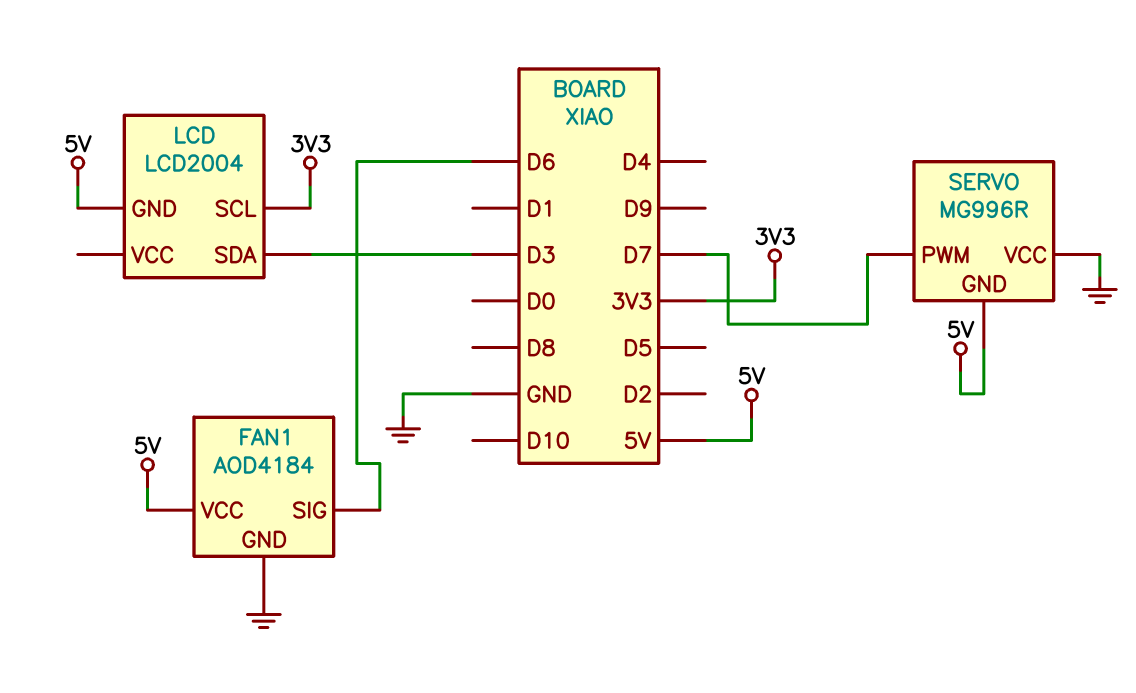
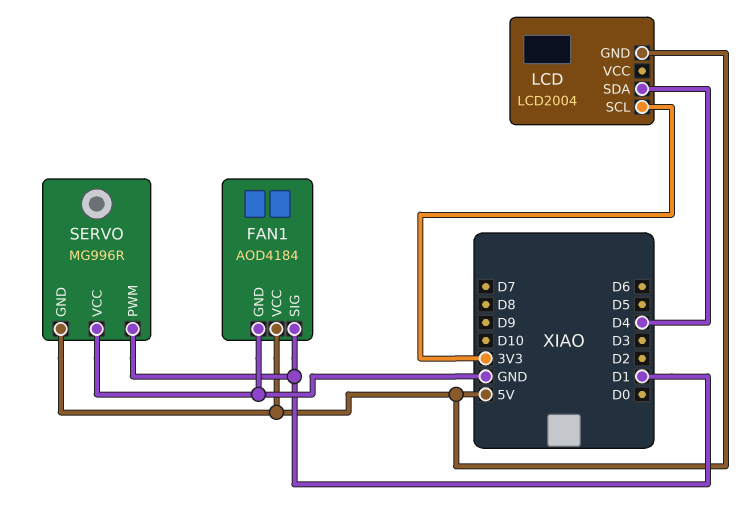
FAN1 pin SIG: D6 -> D1
LCD pin SDA: D3 -> D4
SERVO pin PWM: D7 -> D1

